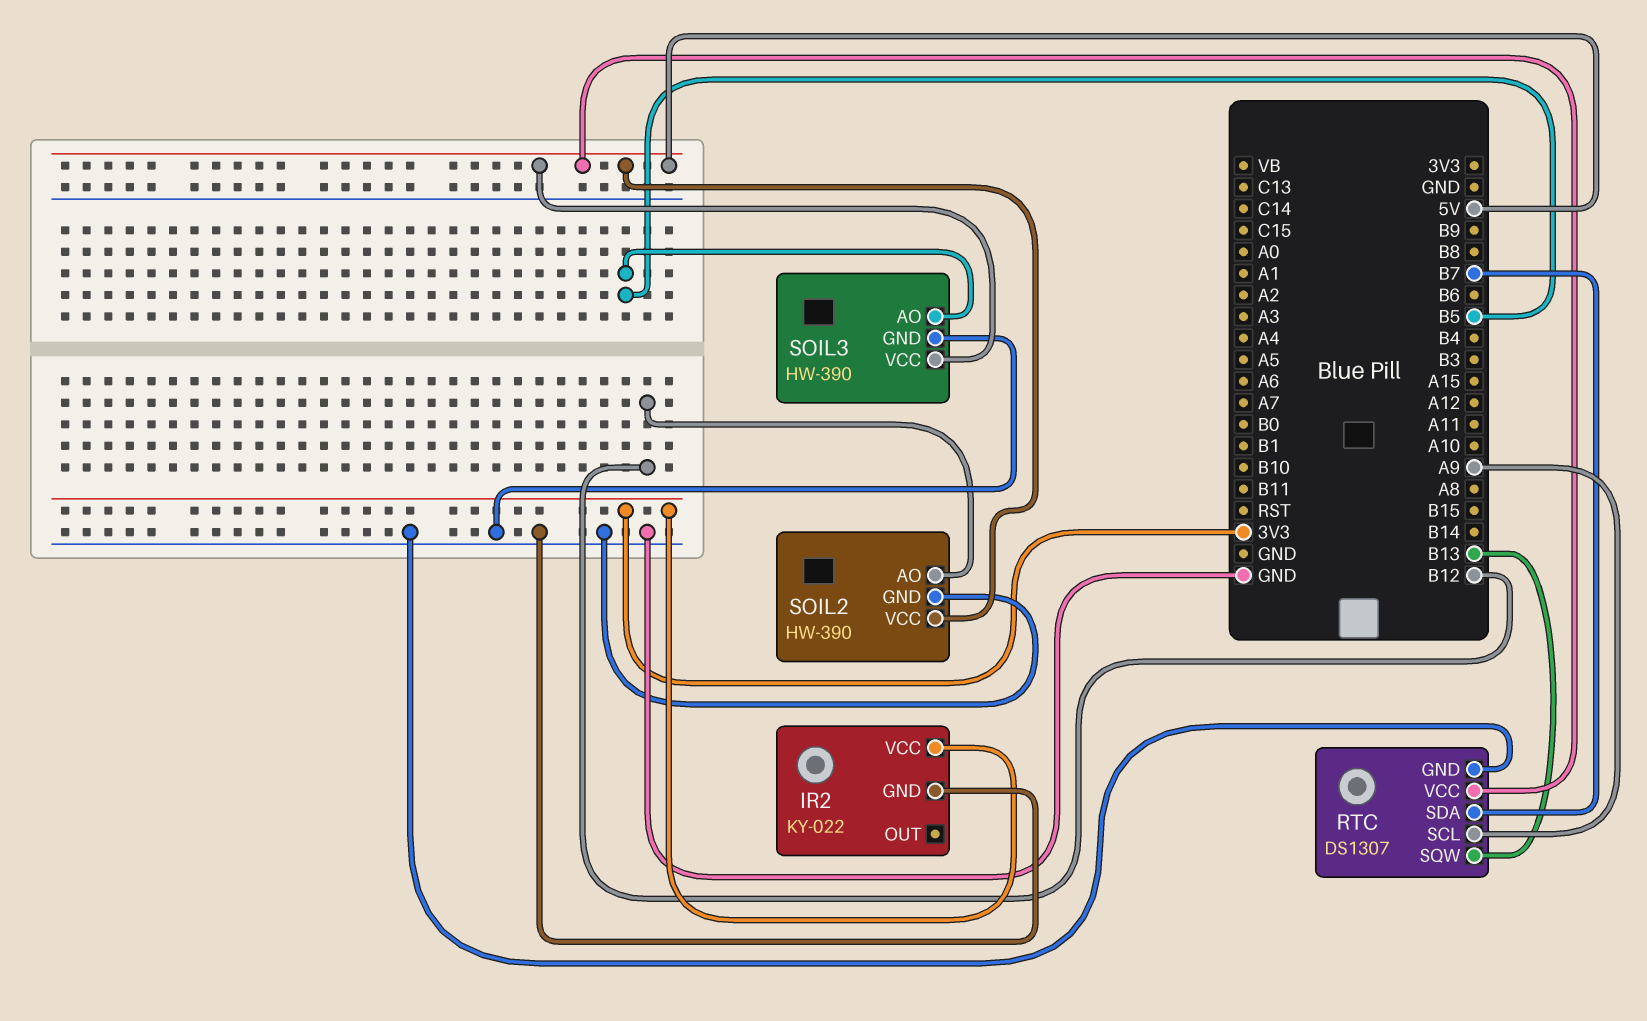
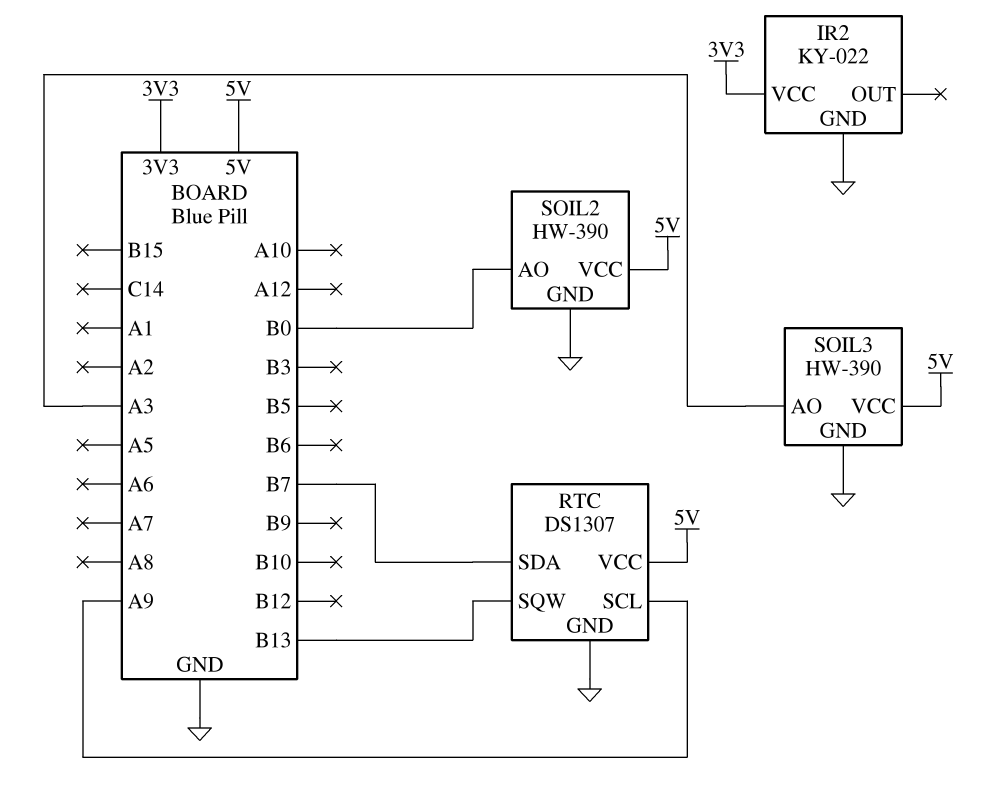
SOIL2 pin AO: B12 -> B0
SOIL3 pin AO: B5 -> A3

